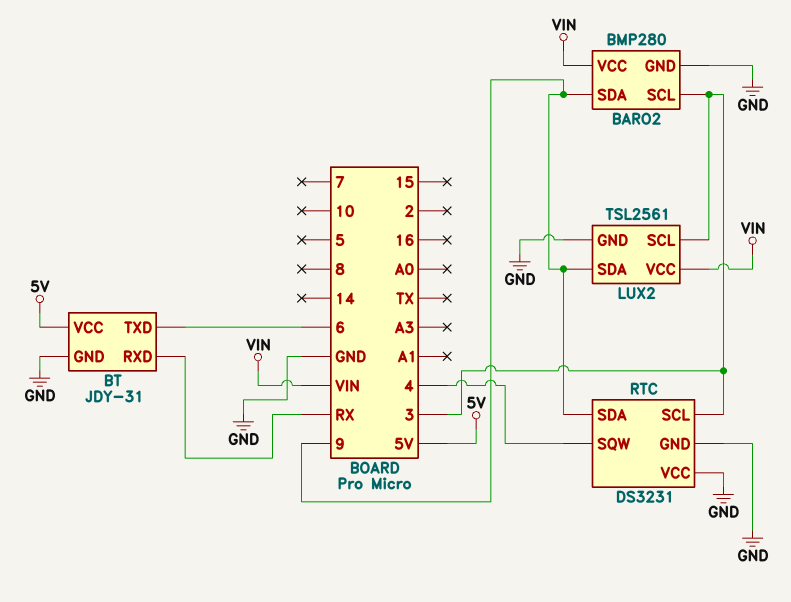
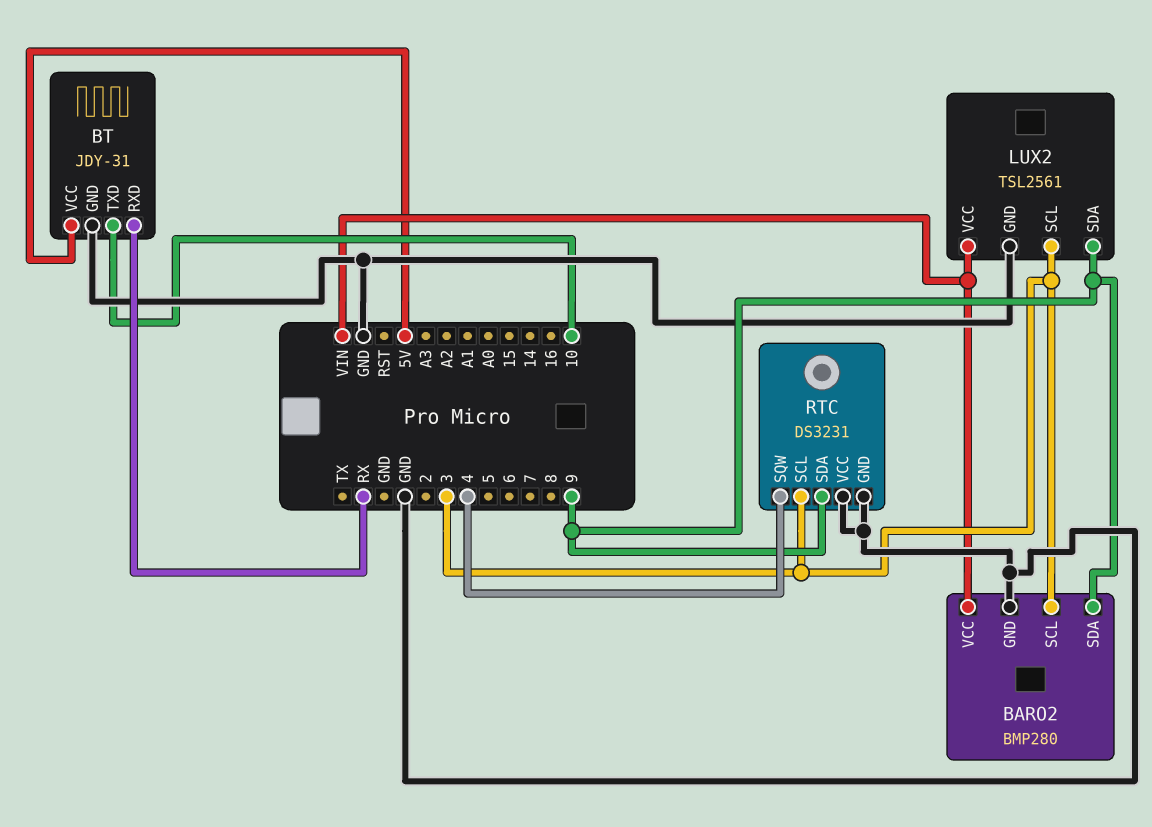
BT pin TXD: 6 -> 10

